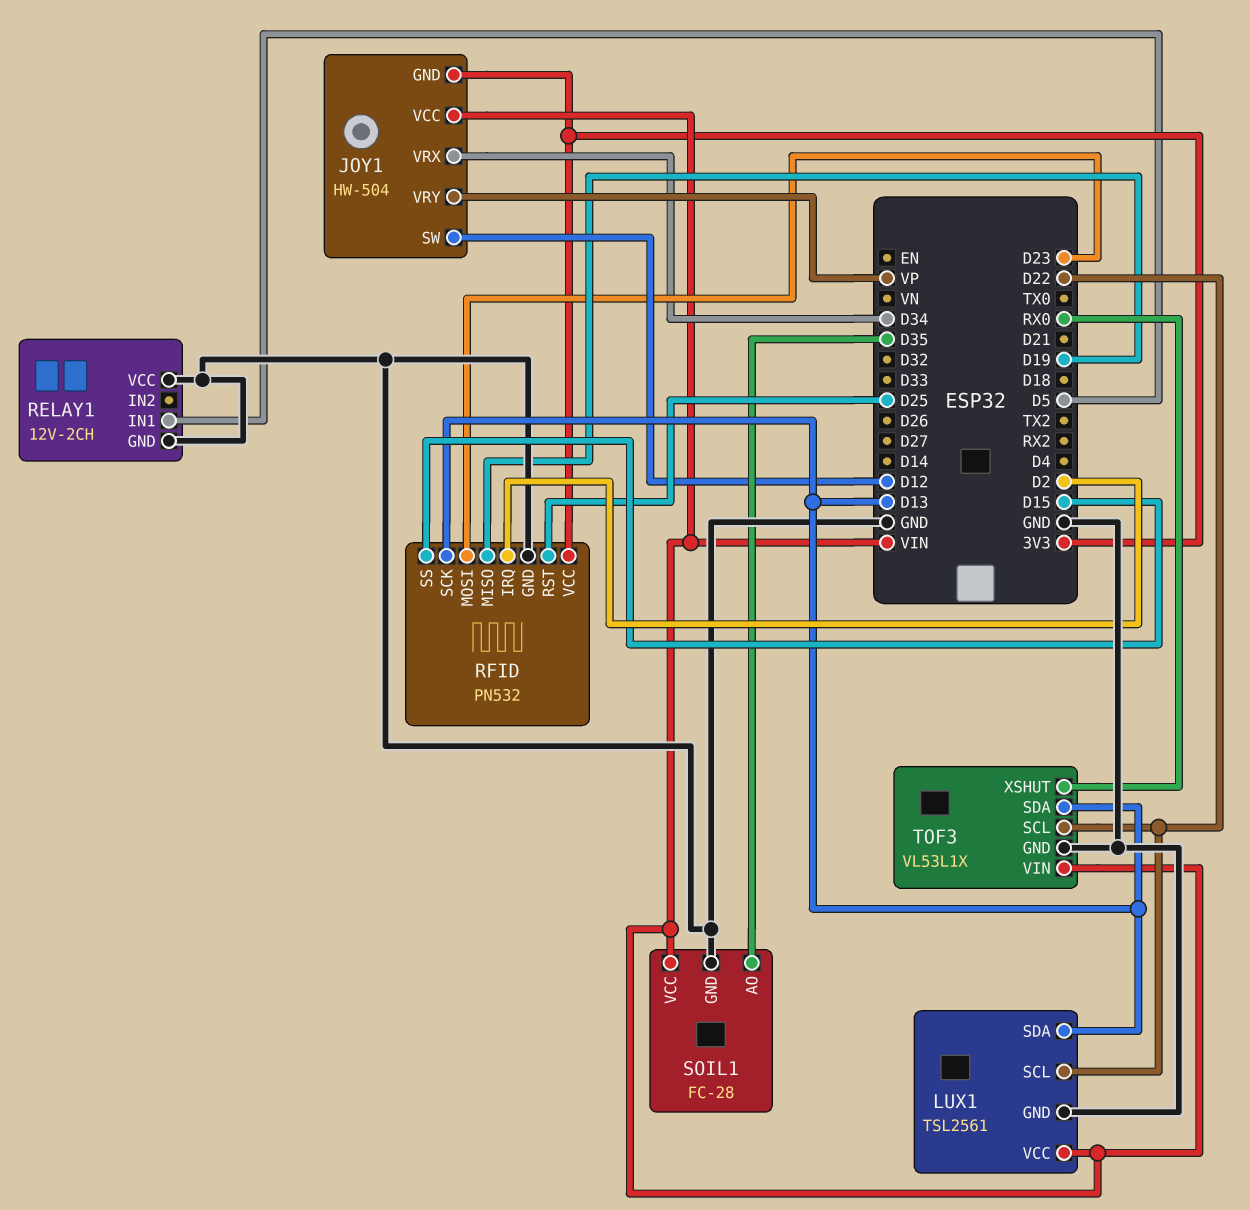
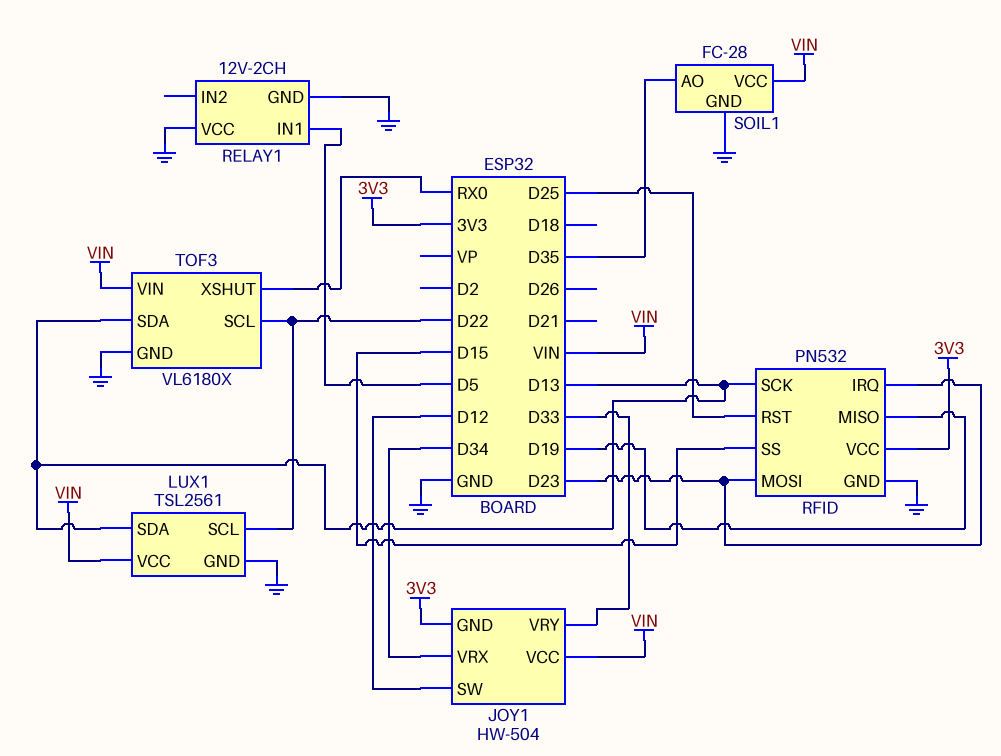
JOY1 pin VRY: VP -> D33
RFID pin IRQ: D2 -> D23
TOF3: VL53L1X -> VL6180X

